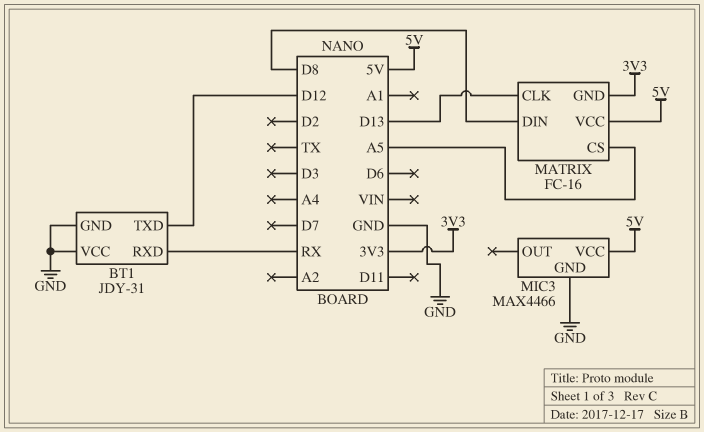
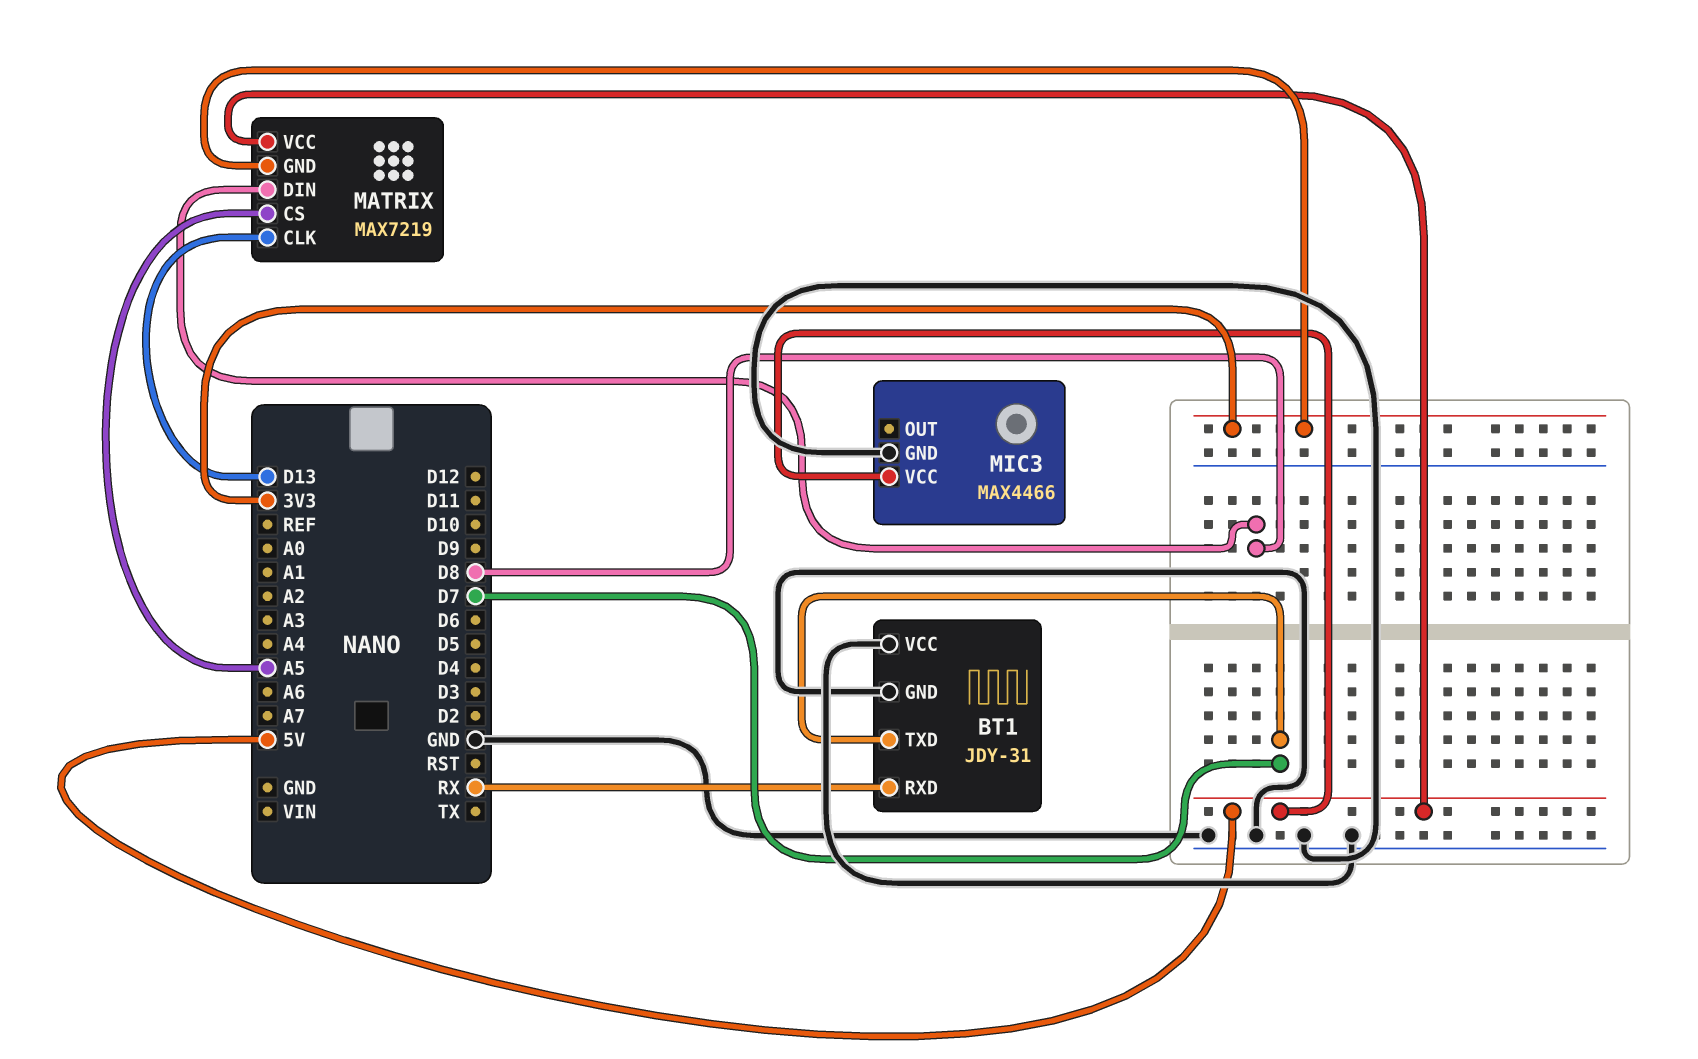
BT1 pin TXD: D12 -> D7
MATRIX: FC-16 -> MAX7219

